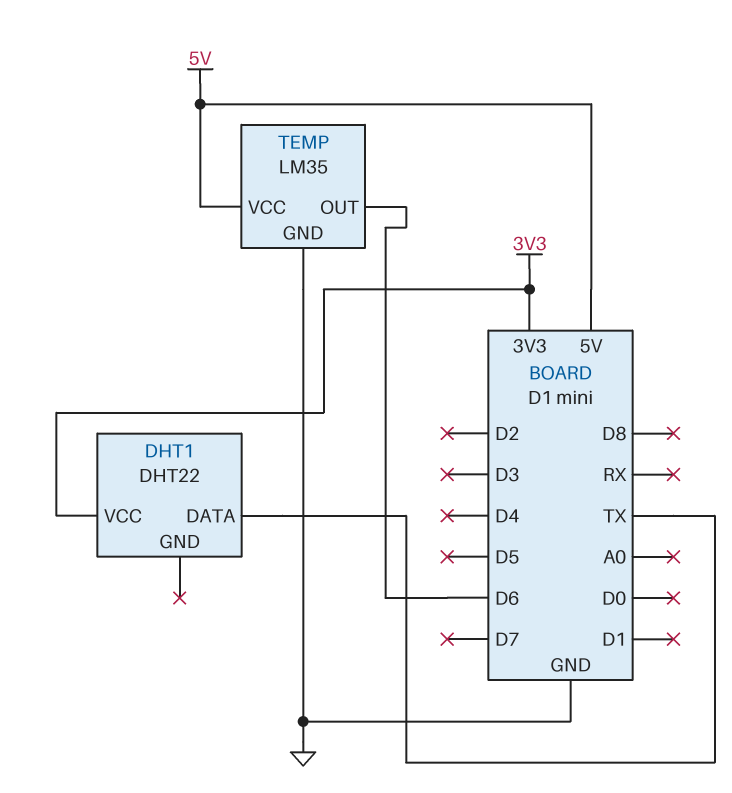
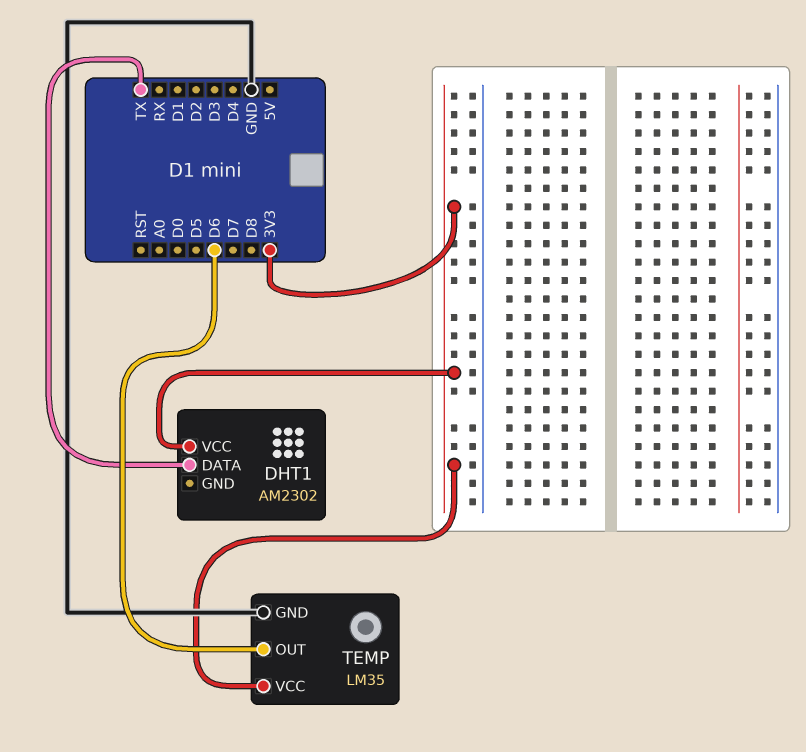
DHT1: DHT22 -> AM2302
TEMP pin VCC: 5V -> 3V3

